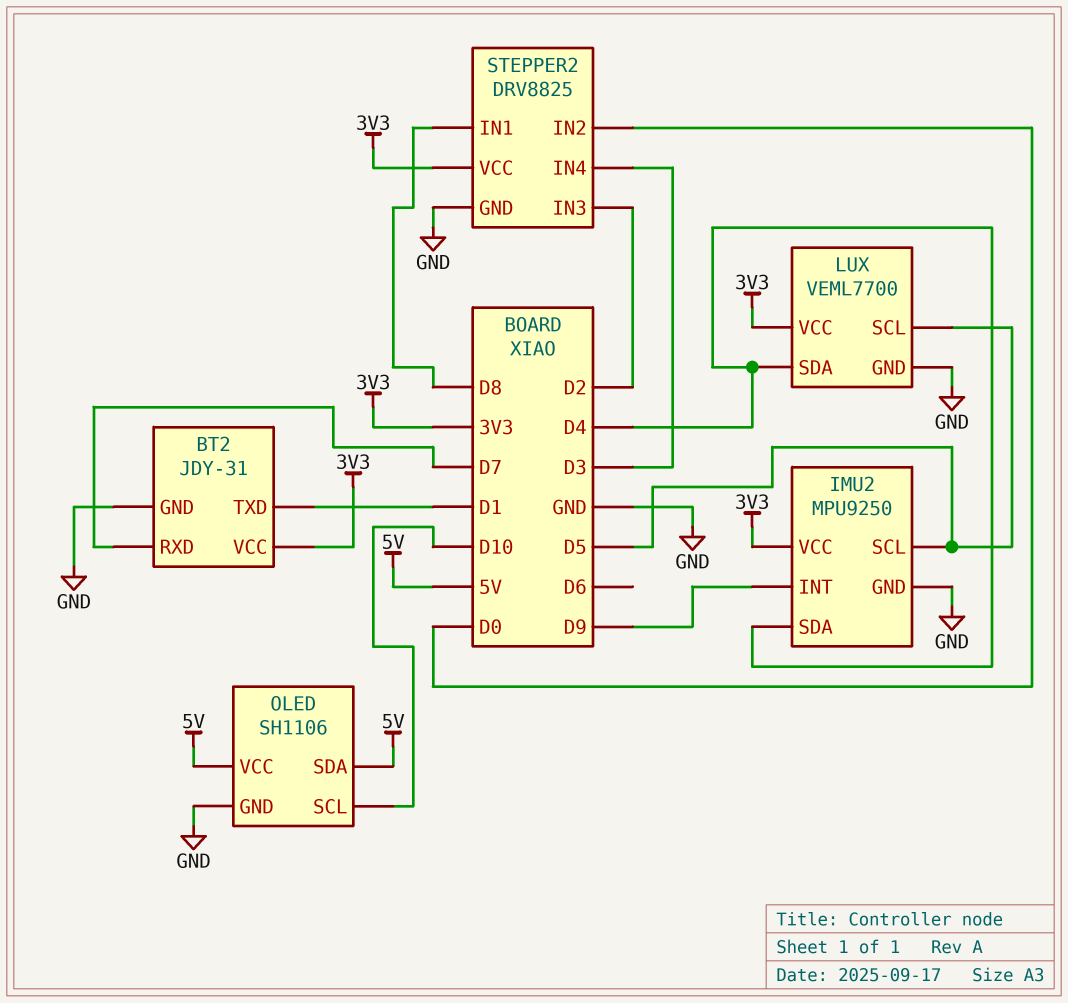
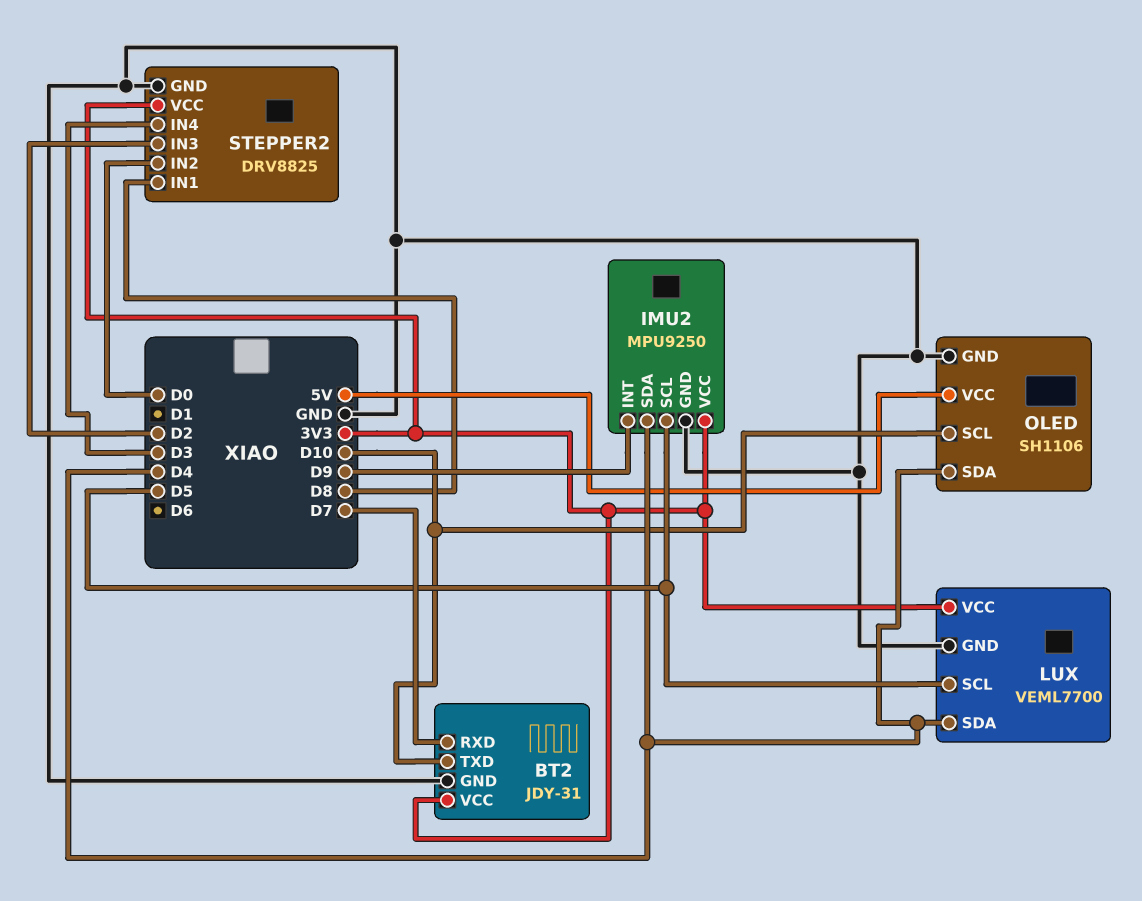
BT2 pin TXD: D1 -> D10
OLED pin SDA: 5V -> D4

